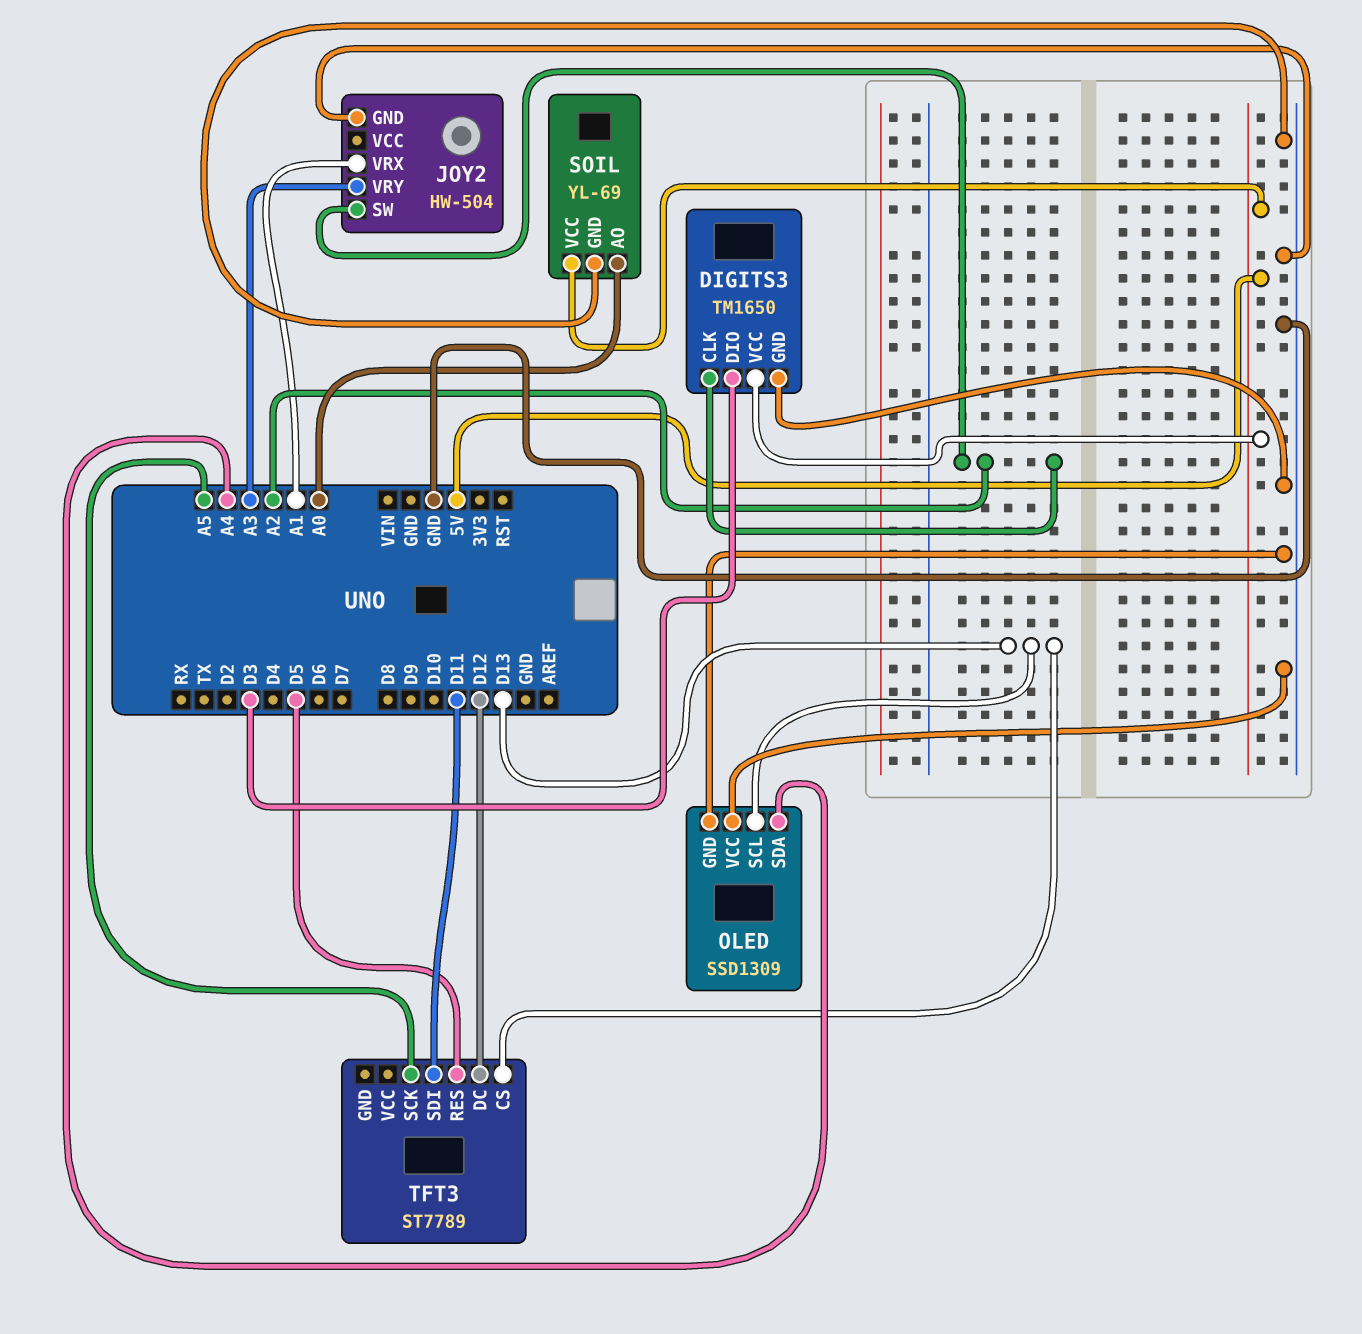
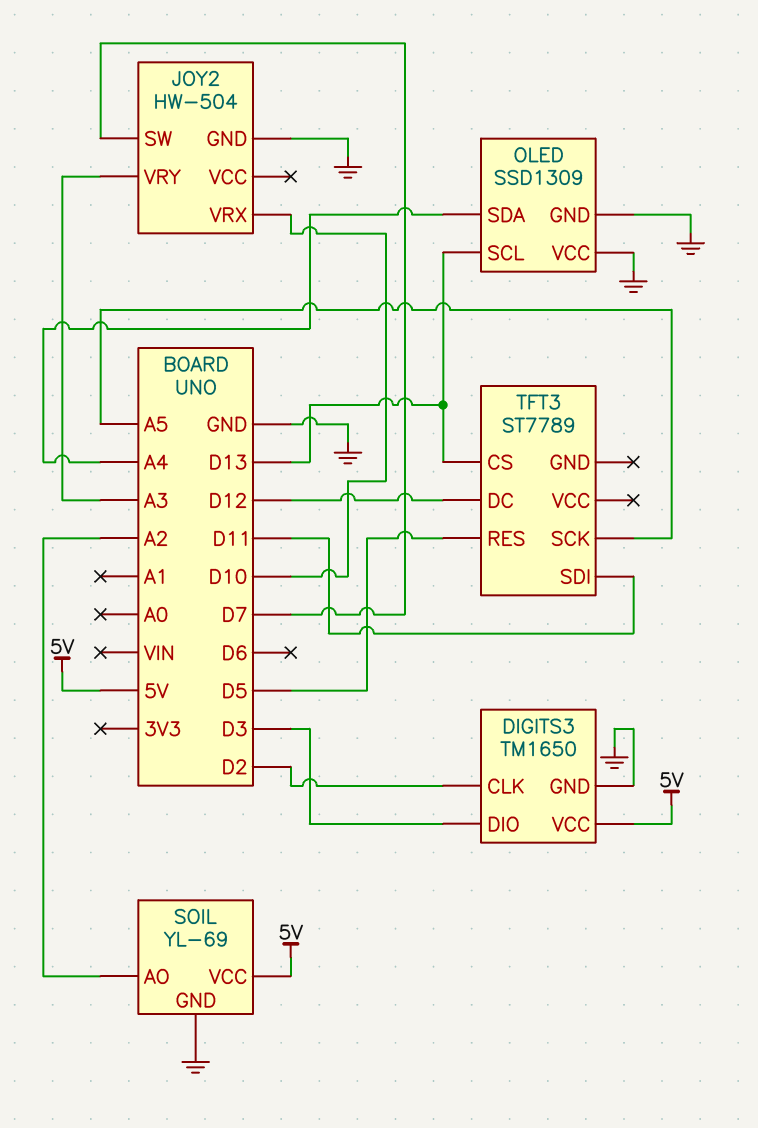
DIGITS3 pin CLK: A2 -> D2
JOY2 pin SW: A2 -> D7
JOY2 pin VRX: A1 -> D10
SOIL pin AO: A0 -> A2

